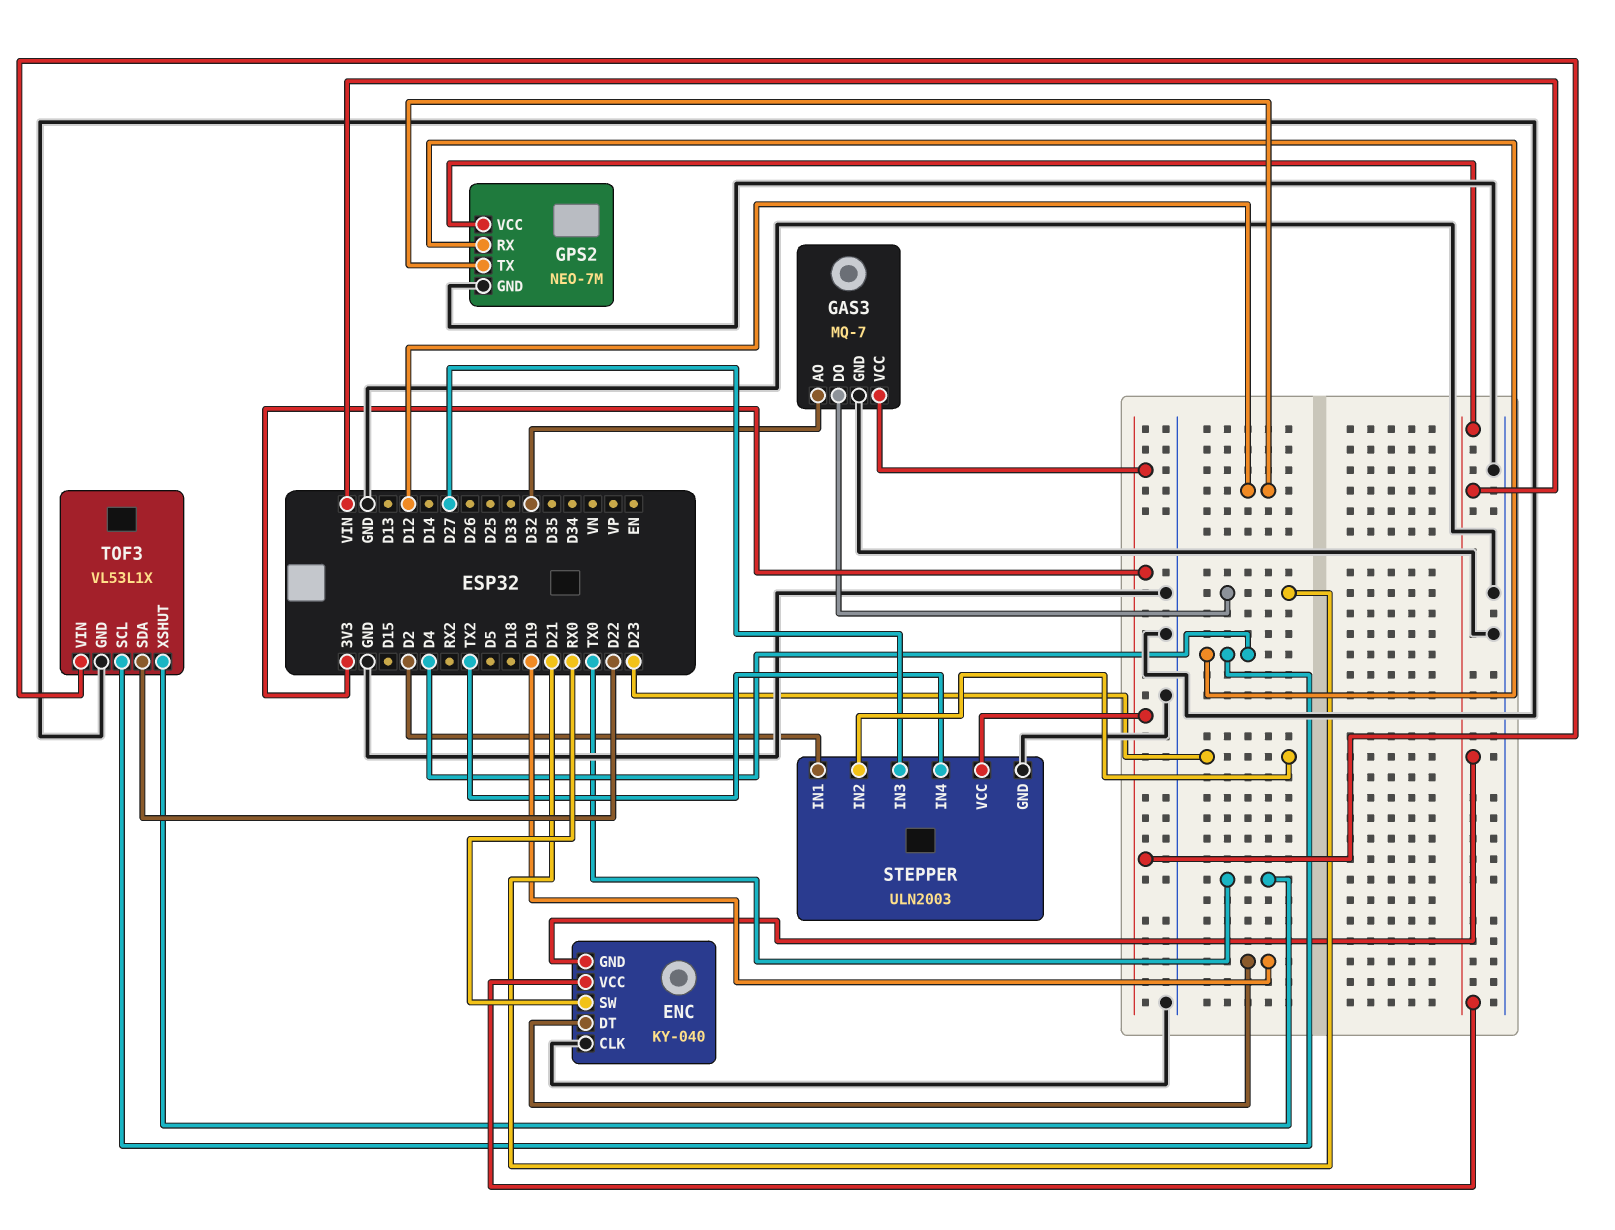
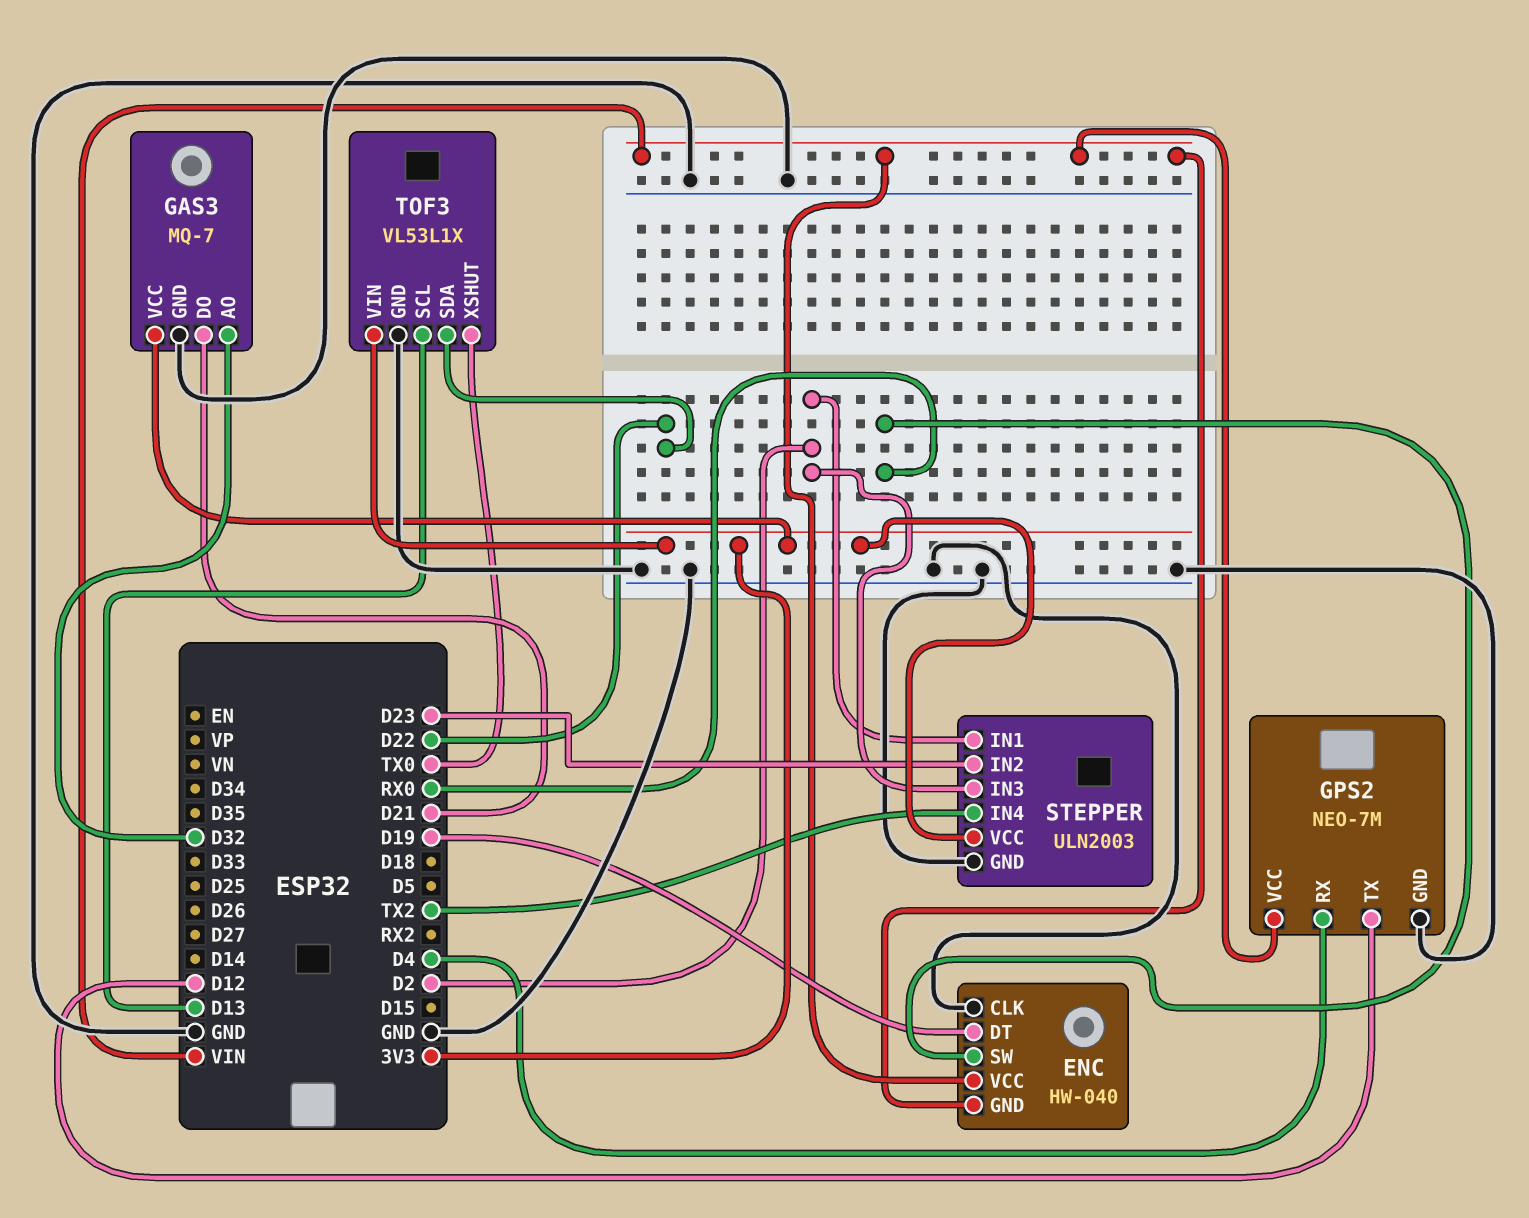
ENC: KY-040 -> HW-040
STEPPER pin IN3: D27 -> D2
TOF3 pin SCL: D4 -> D13

